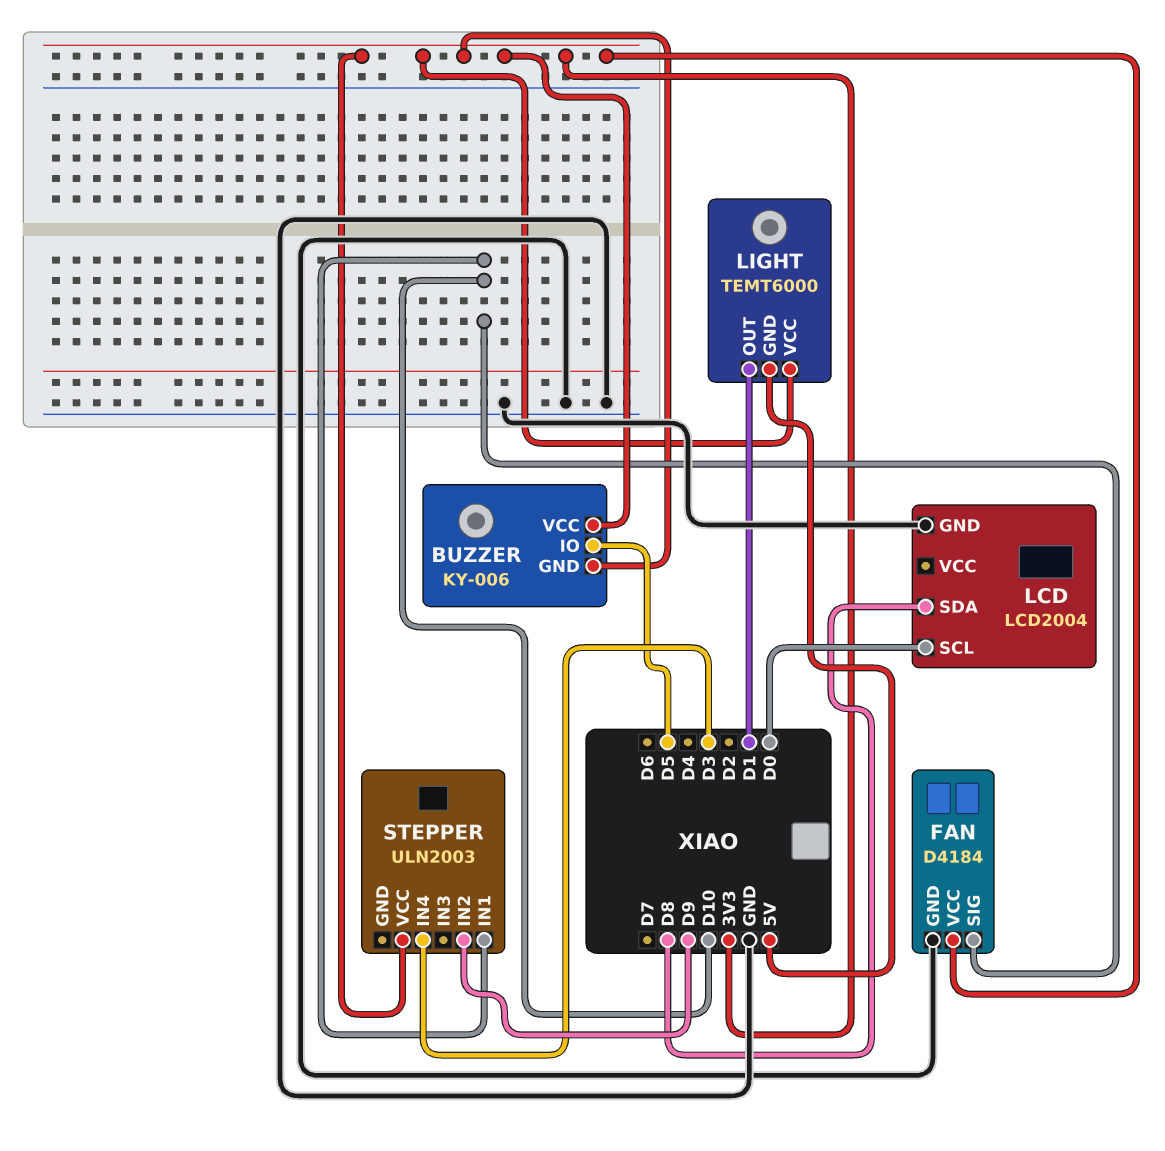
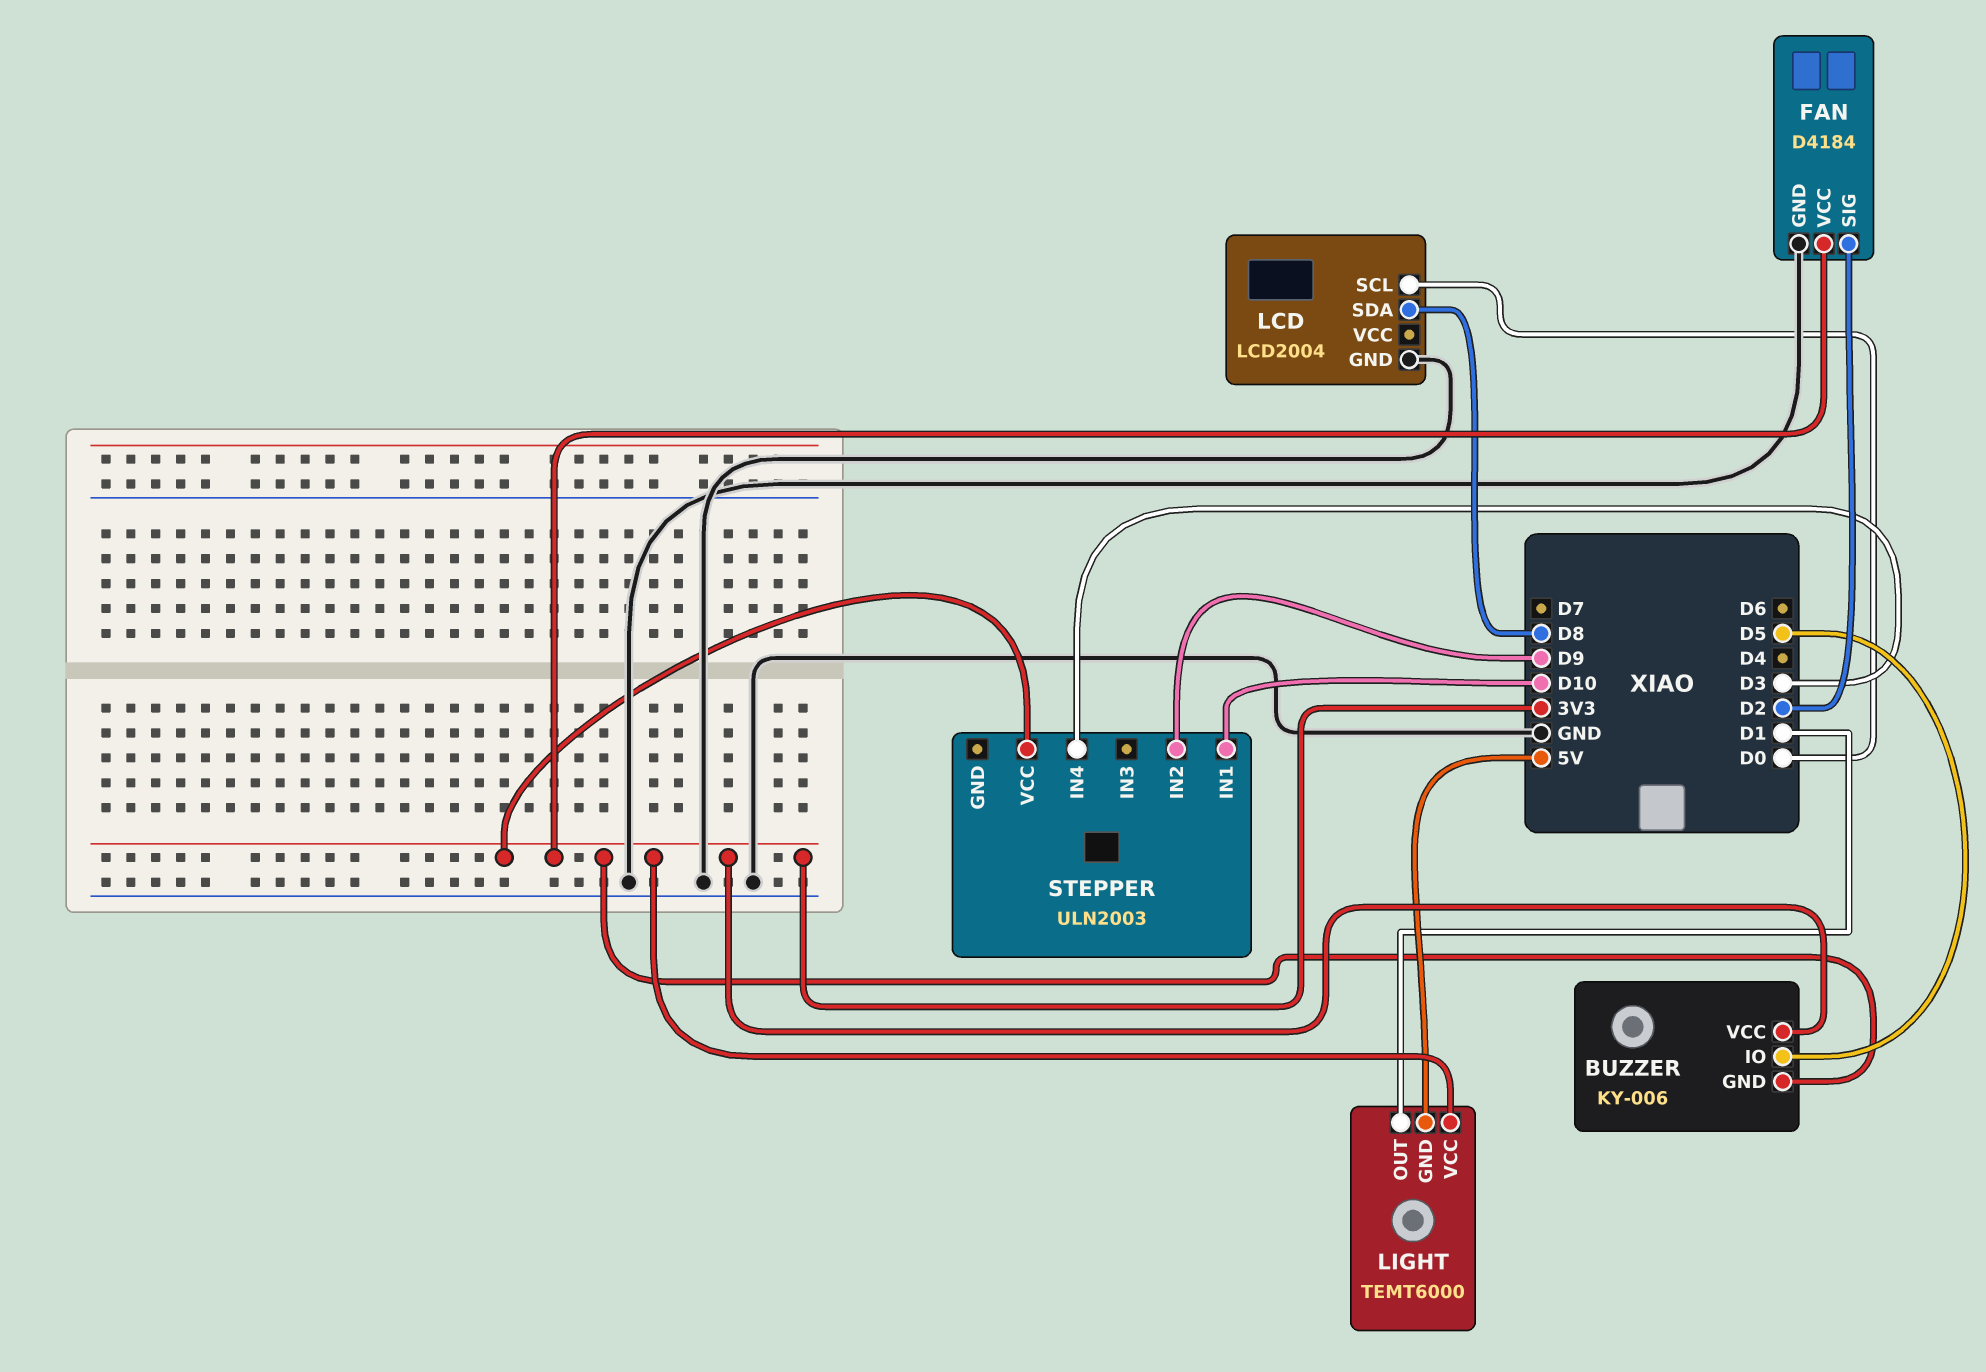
FAN pin SIG: D10 -> D2

